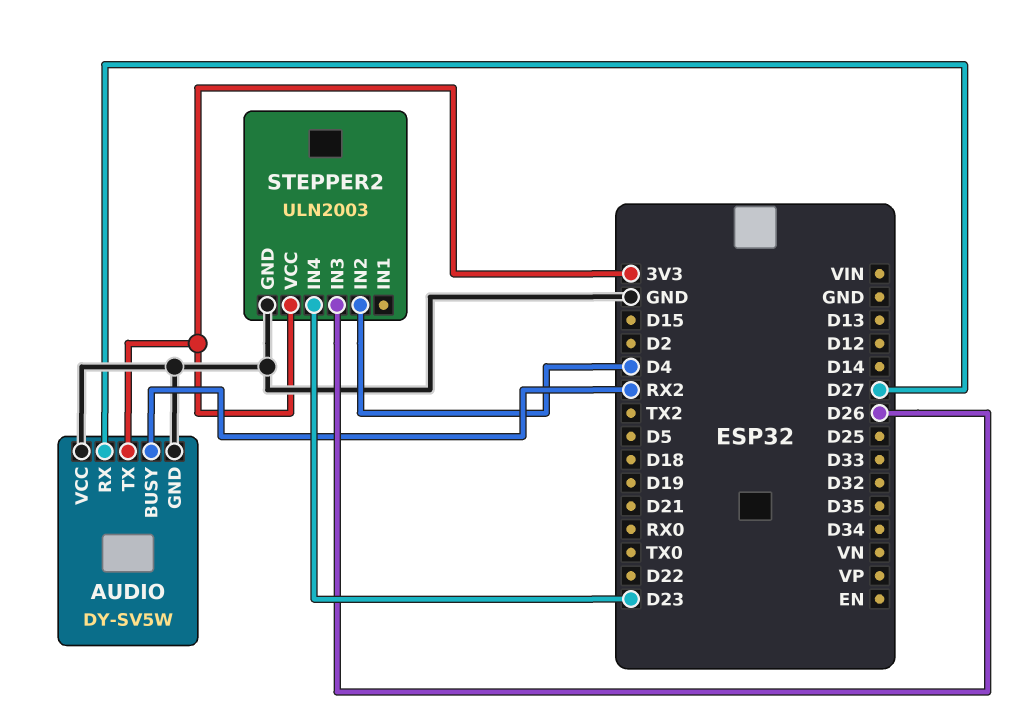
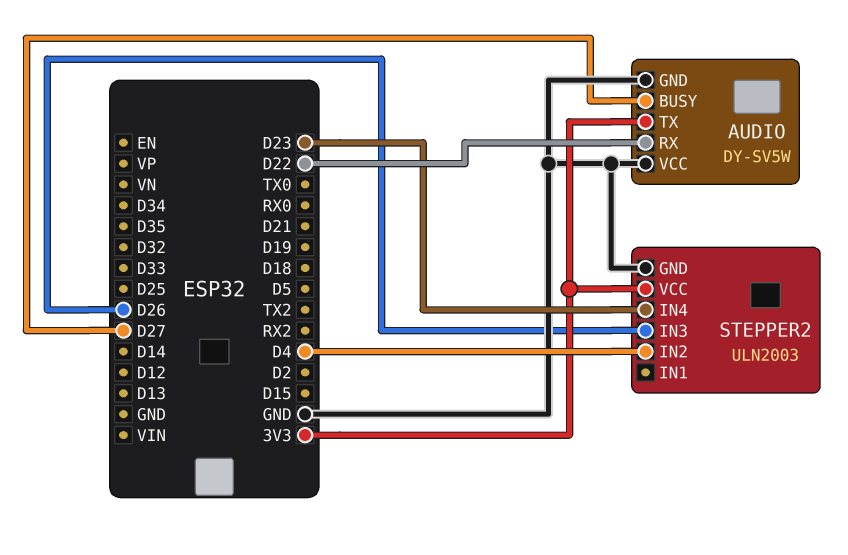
AUDIO pin BUSY: RX2 -> D27
AUDIO pin RX: D27 -> D22

